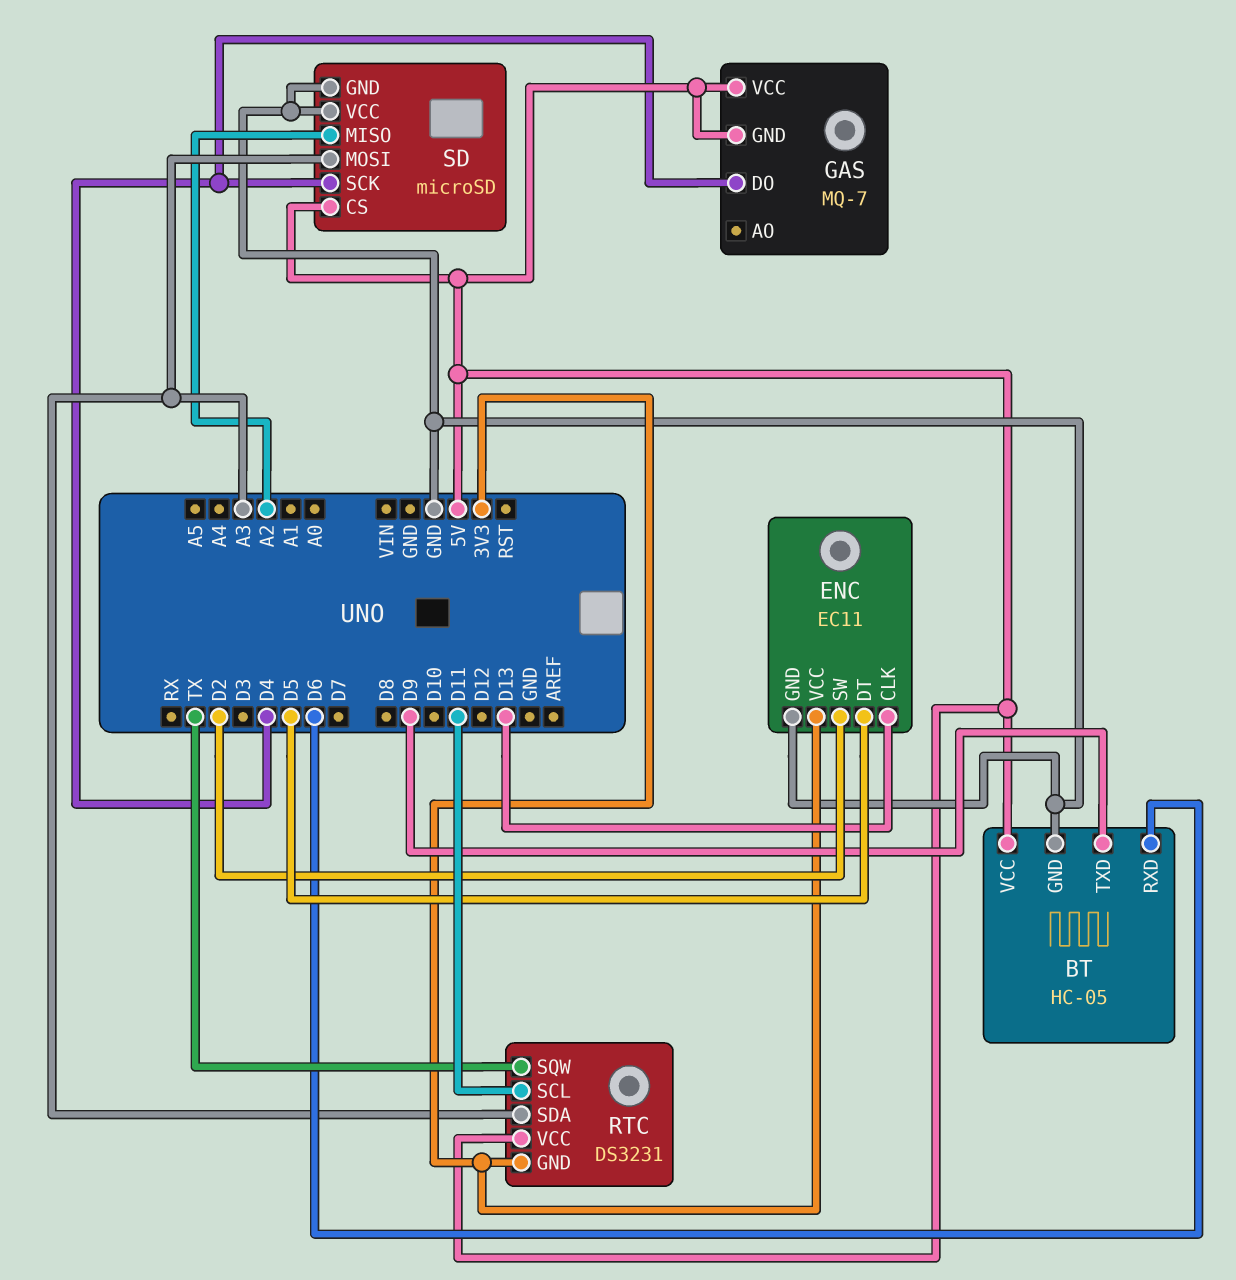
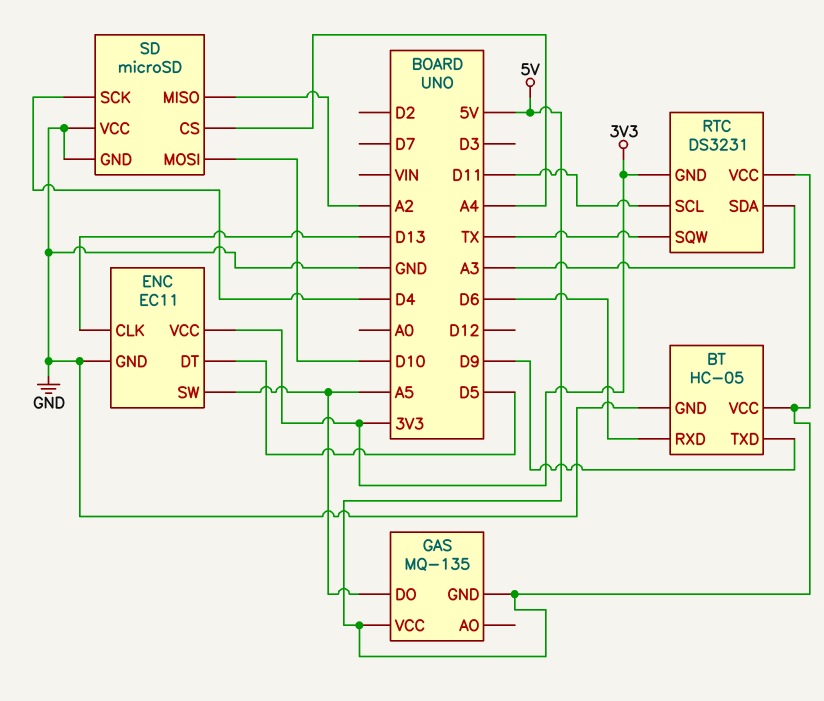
ENC pin SW: D2 -> A5
GAS: MQ-7 -> MQ-135
GAS pin DO: D4 -> A5
SD pin CS: 5V -> A4
SD pin MOSI: A3 -> D10

